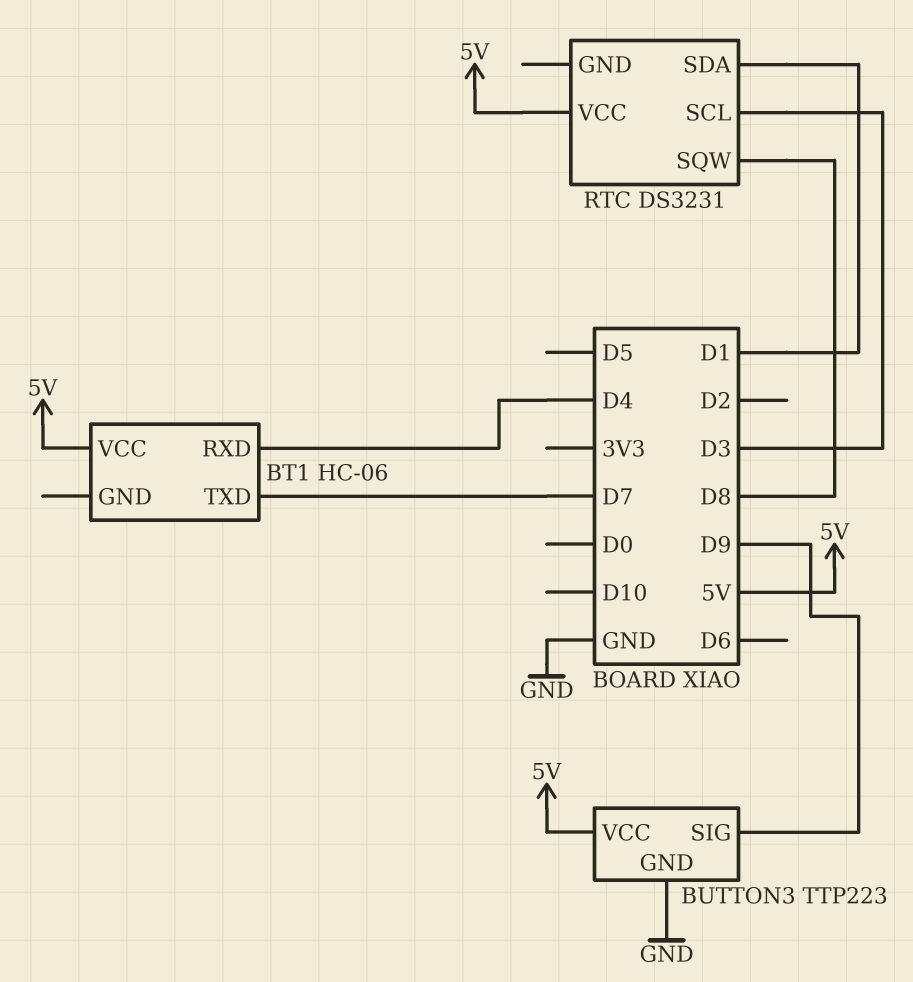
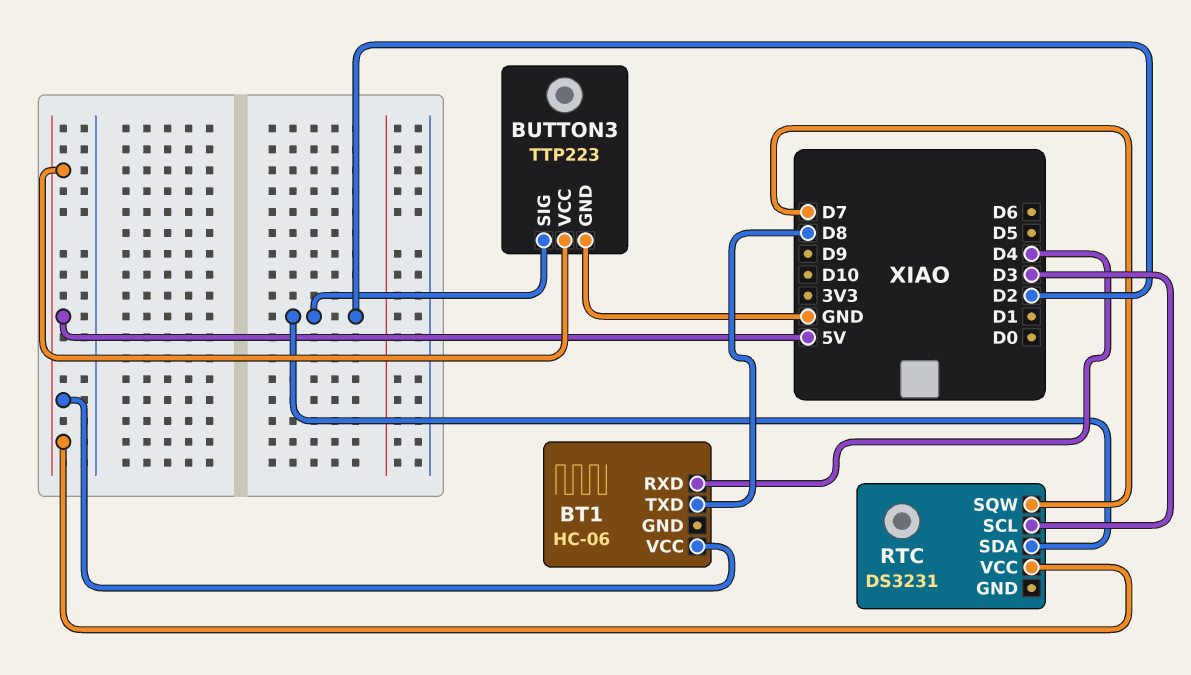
BT1 pin TXD: D7 -> D8
BUTTON3 pin SIG: D9 -> D2
RTC pin SDA: D1 -> D2
RTC pin SQW: D8 -> D7

